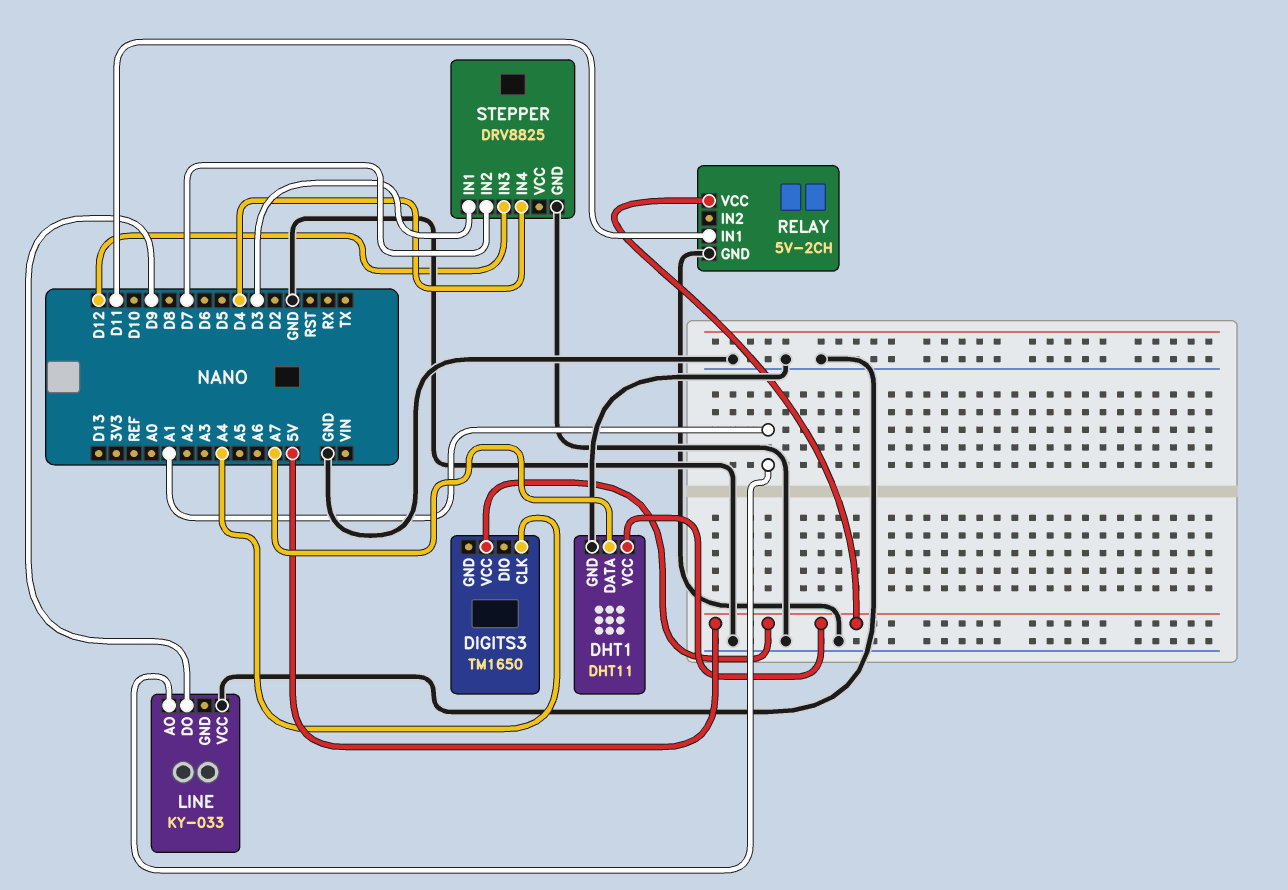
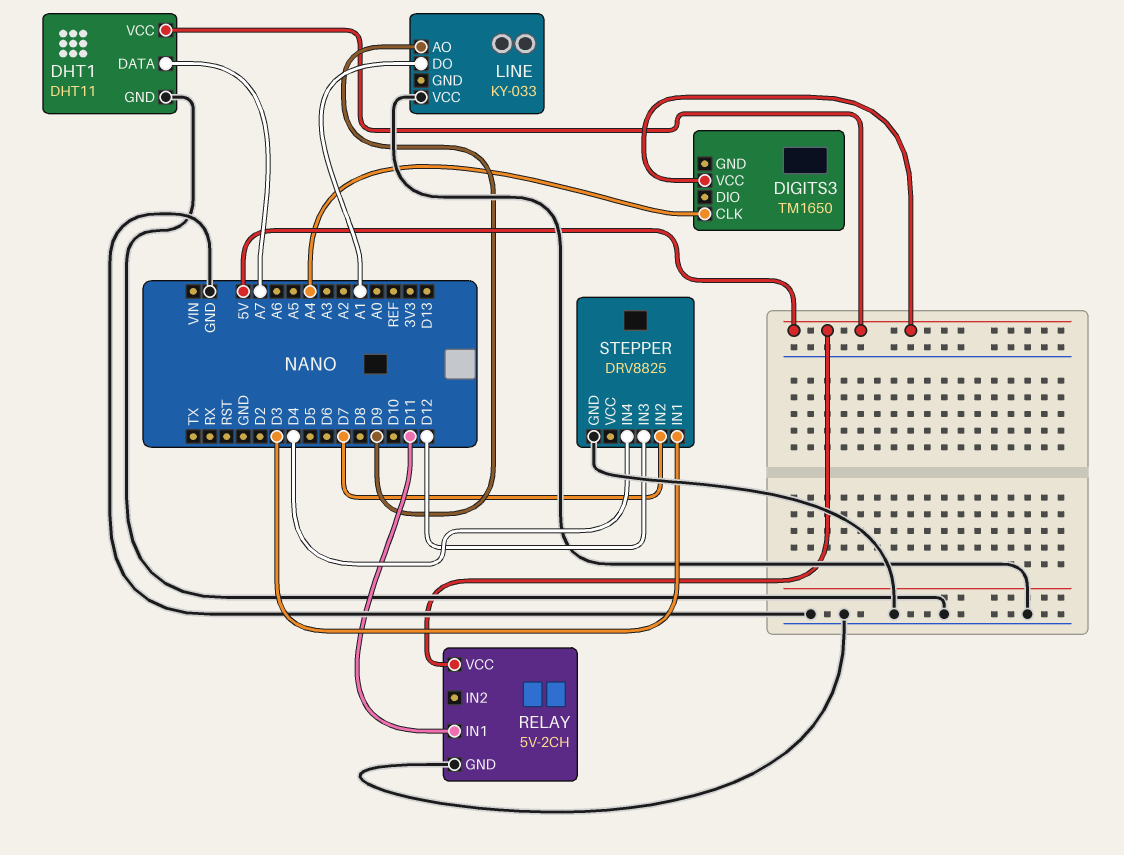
LINE pin AO: A1 -> D9
LINE pin DO: D9 -> A1

